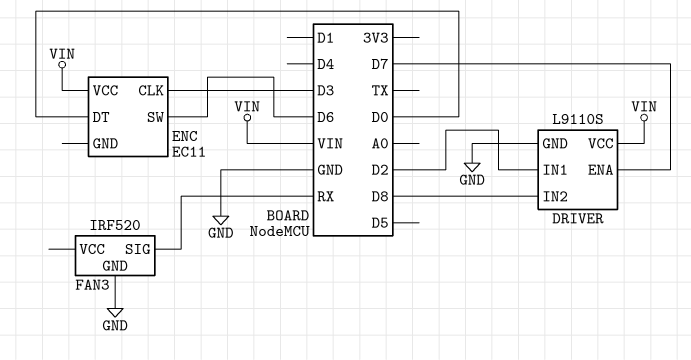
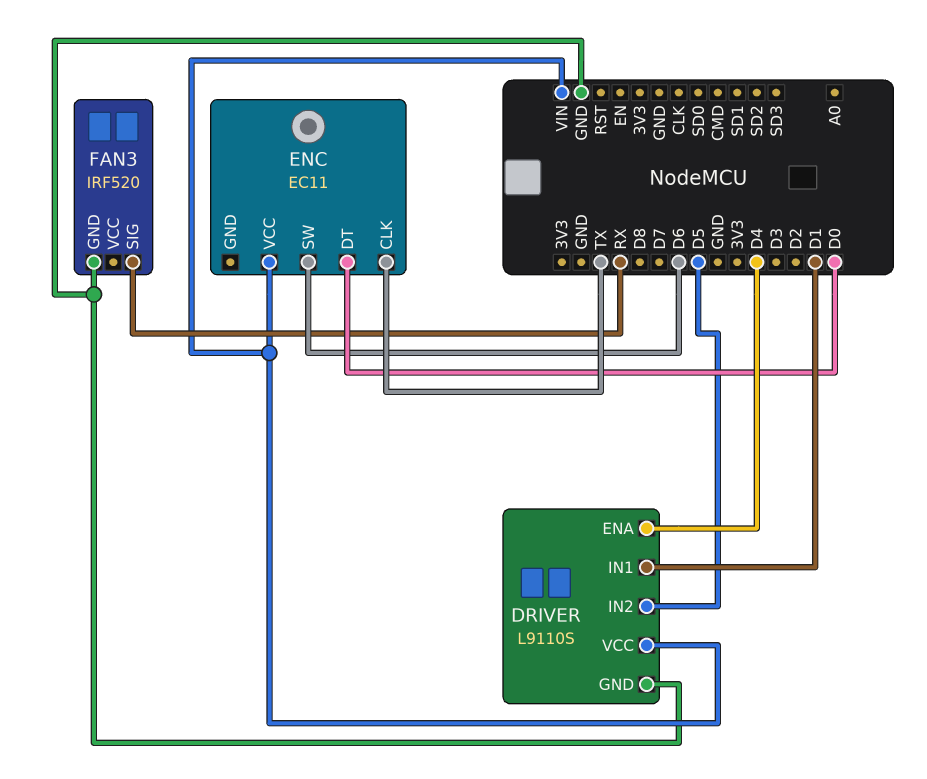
DRIVER pin ENA: D7 -> D4
DRIVER pin IN1: D2 -> D1
DRIVER pin IN2: D8 -> D5
ENC pin CLK: D3 -> TX

